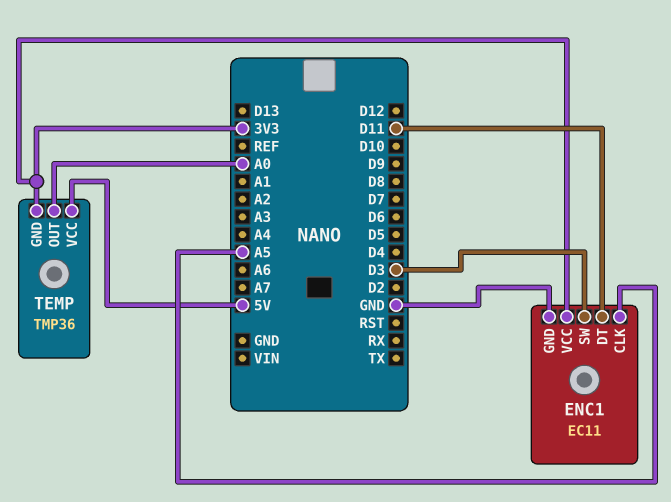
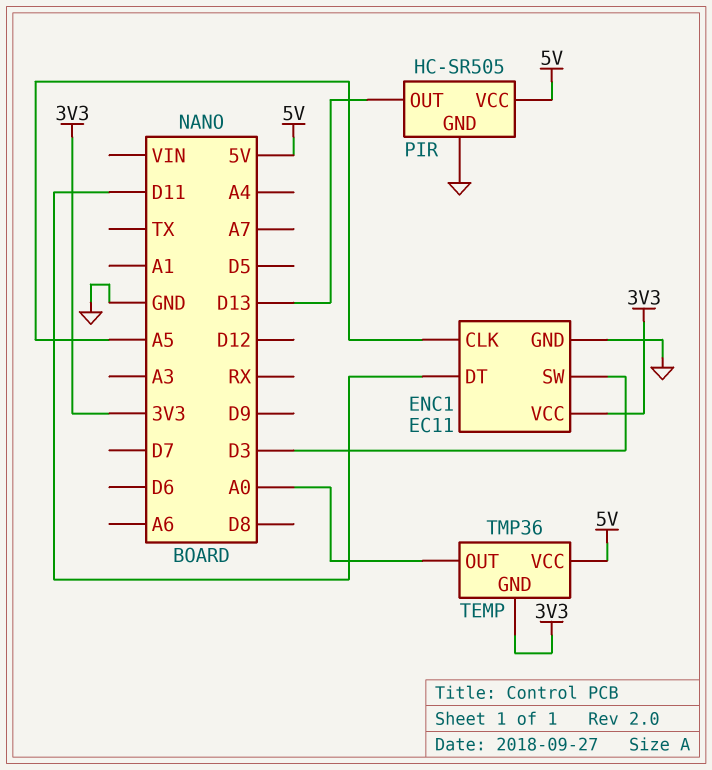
PIR: none -> HC-SR505
PIR pin GND: none -> GND
PIR pin OUT: none -> D13
PIR pin VCC: none -> 5V

